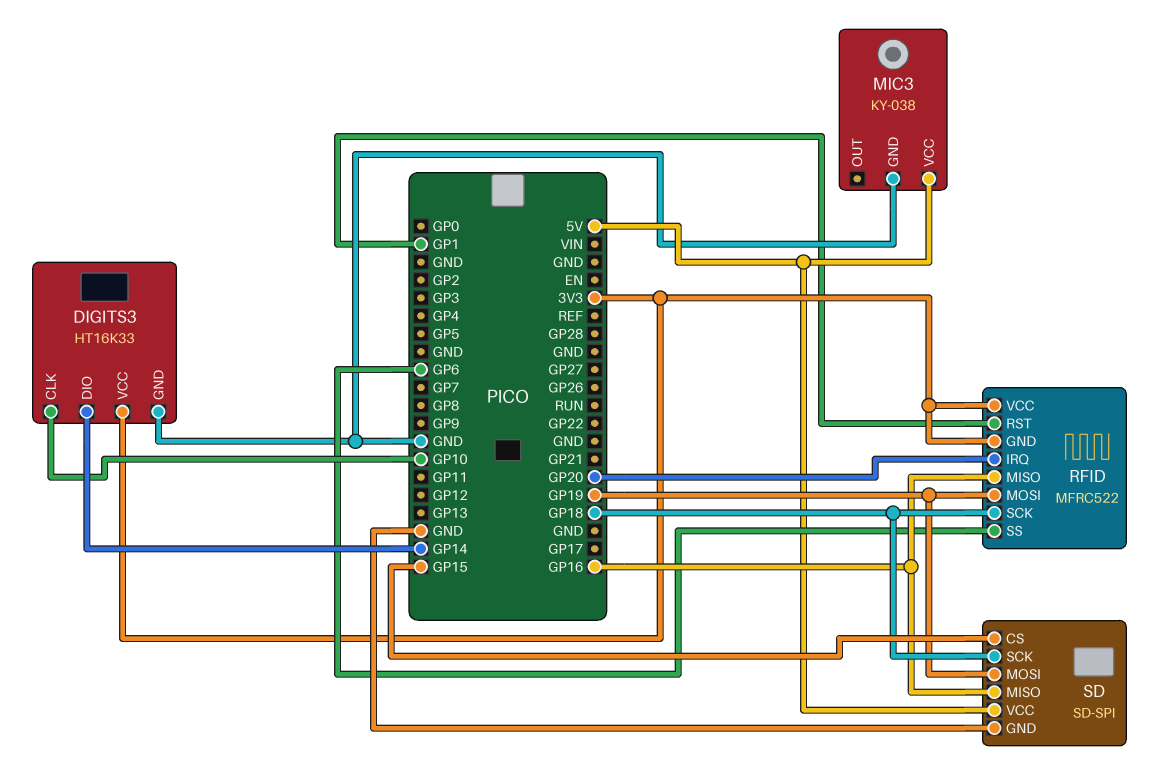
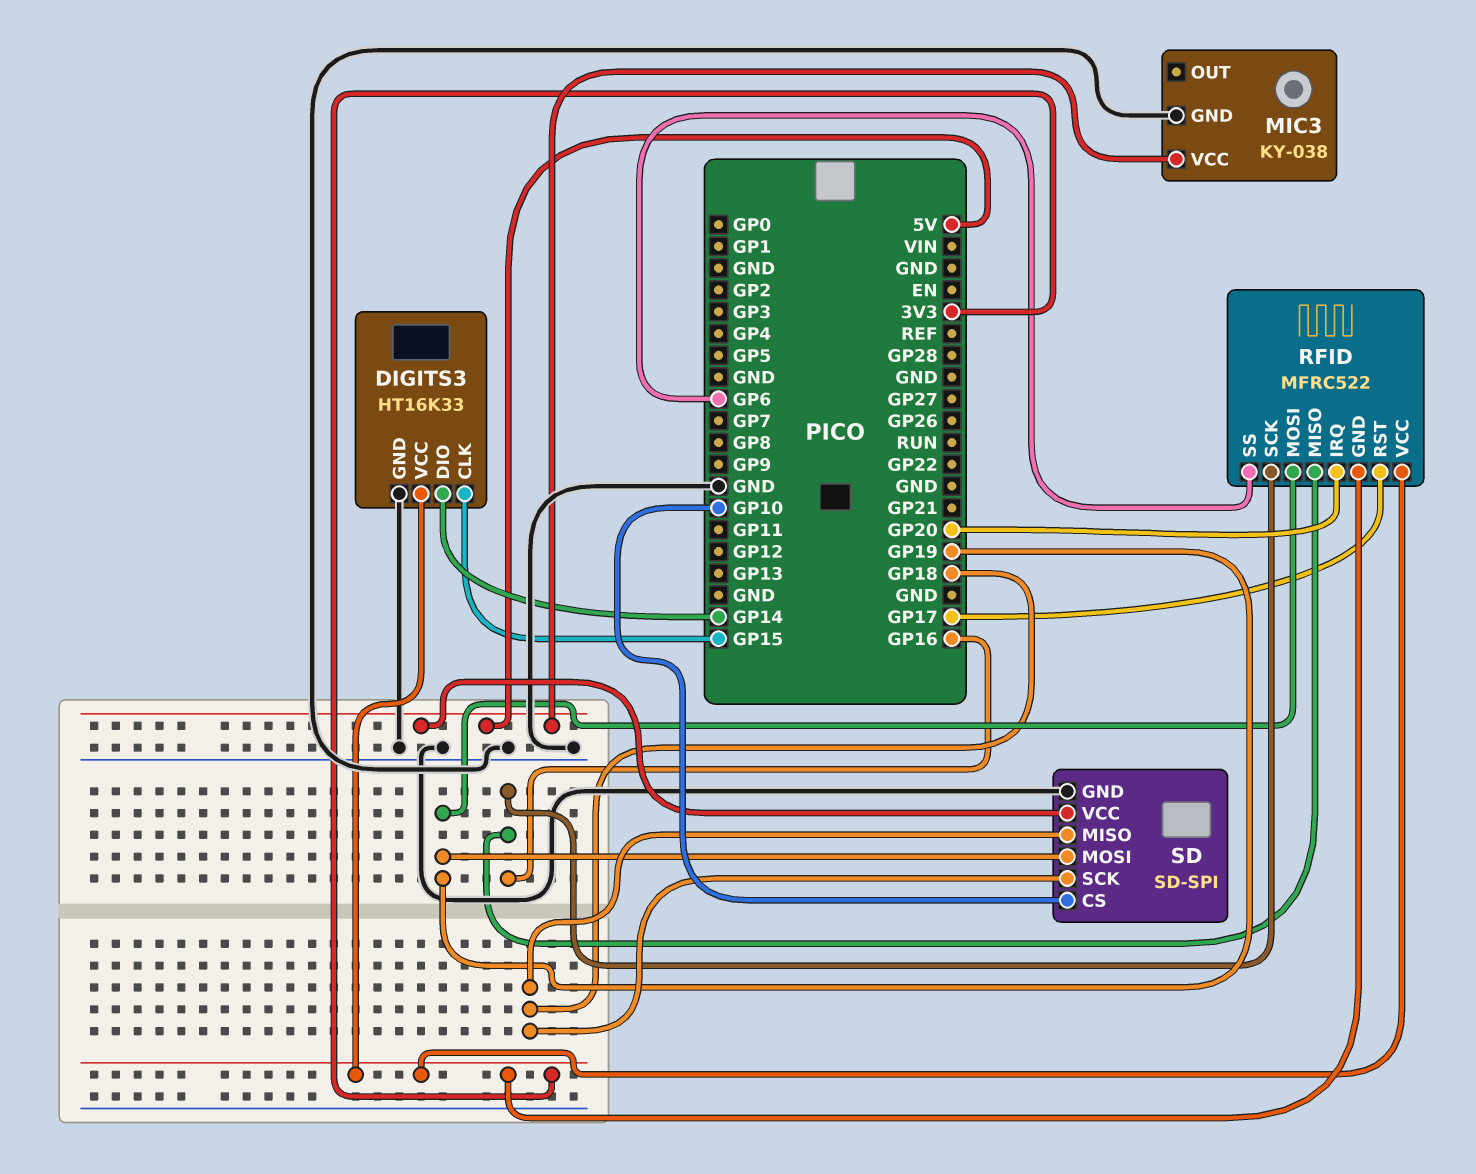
DIGITS3 pin CLK: GP10 -> GP15
RFID pin RST: GP1 -> GP17
RFID pin SCK: GP18 -> GP16
SD pin CS: GP15 -> GP10
SD pin MISO: GP16 -> GP18

